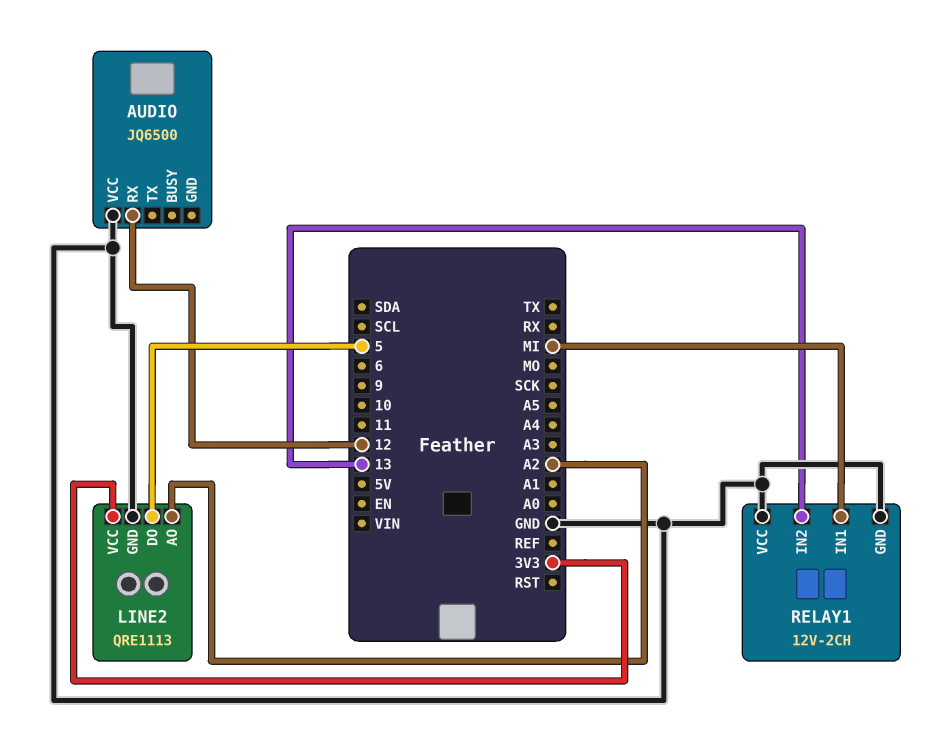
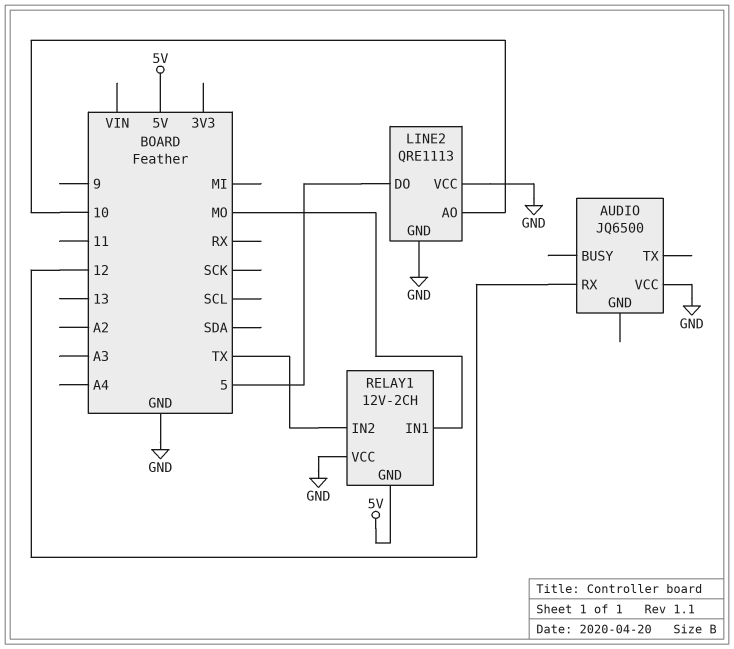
LINE2 pin AO: A2 -> 10
LINE2 pin VCC: 3V3 -> GND
RELAY1 pin GND: GND -> 5V
RELAY1 pin IN1: MI -> MO
RELAY1 pin IN2: 13 -> TX

